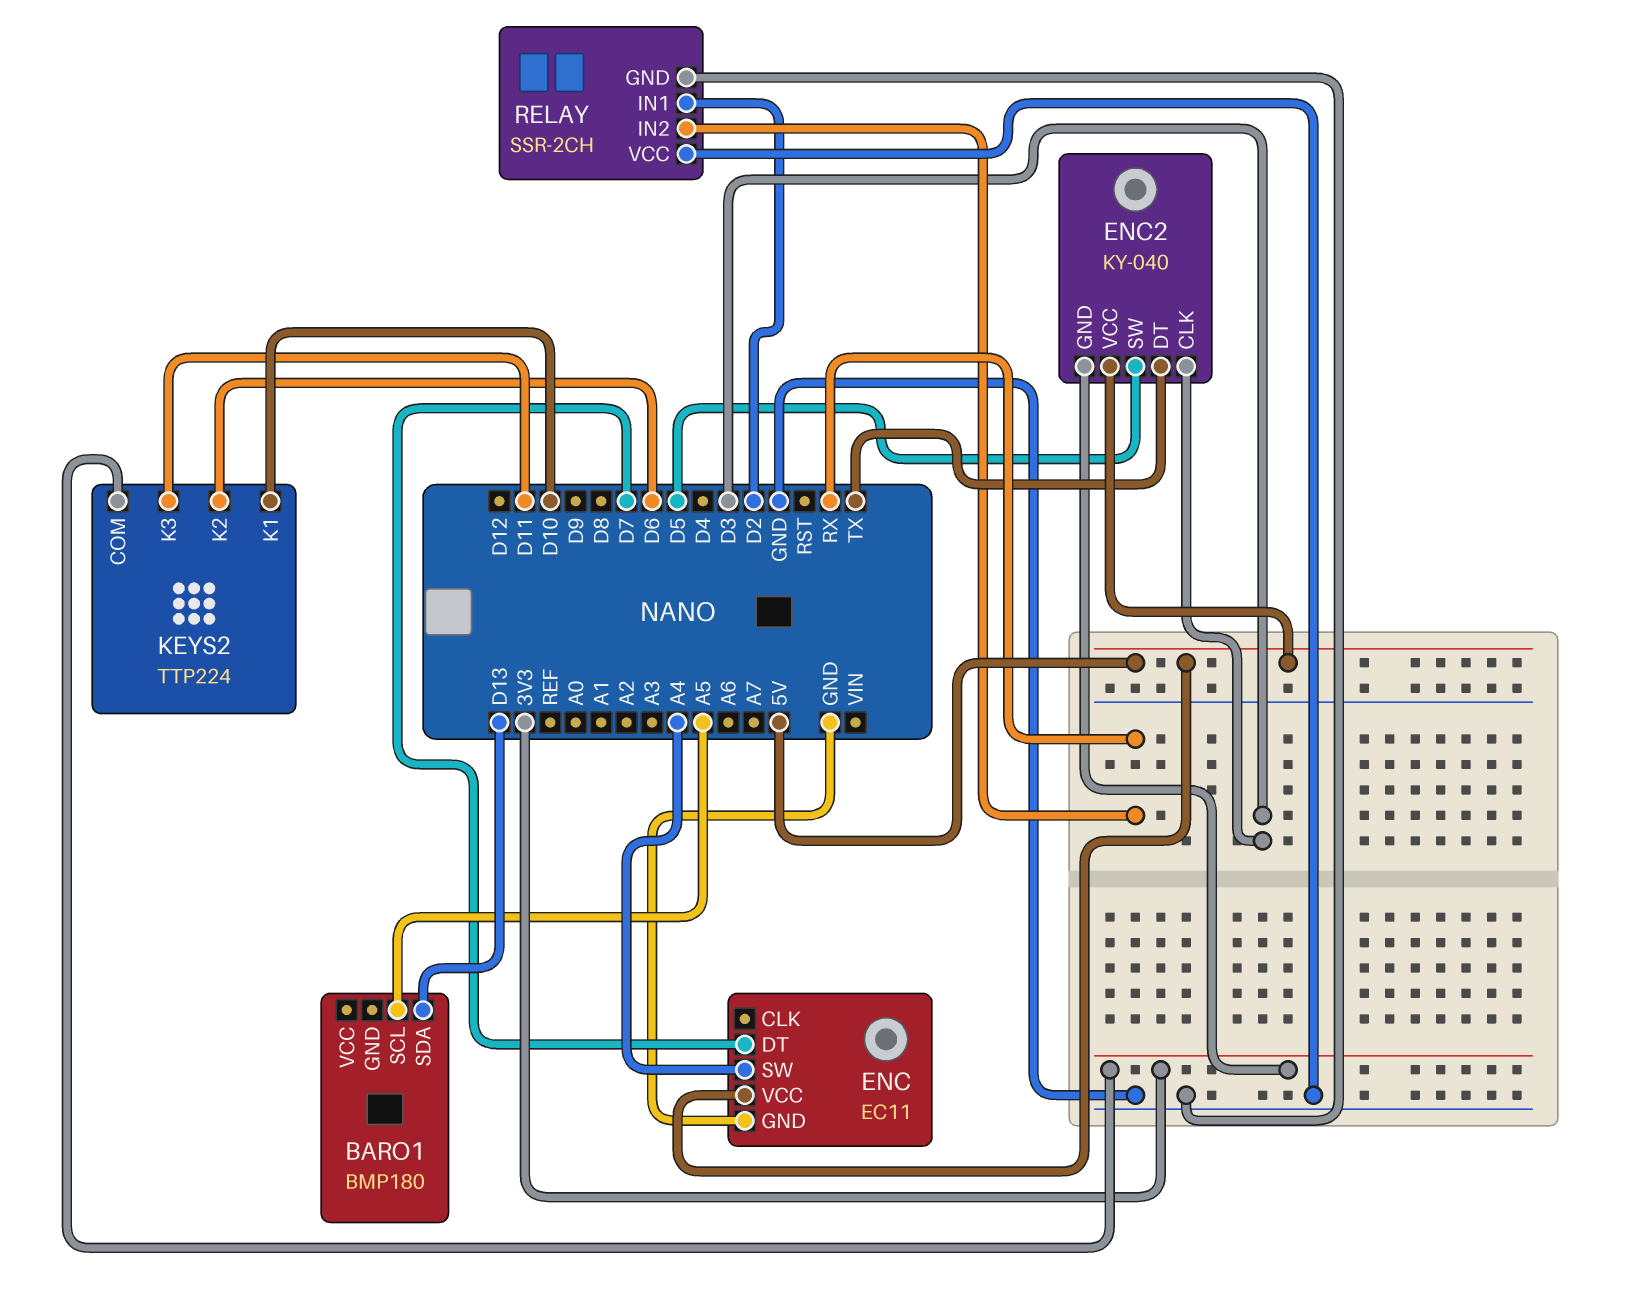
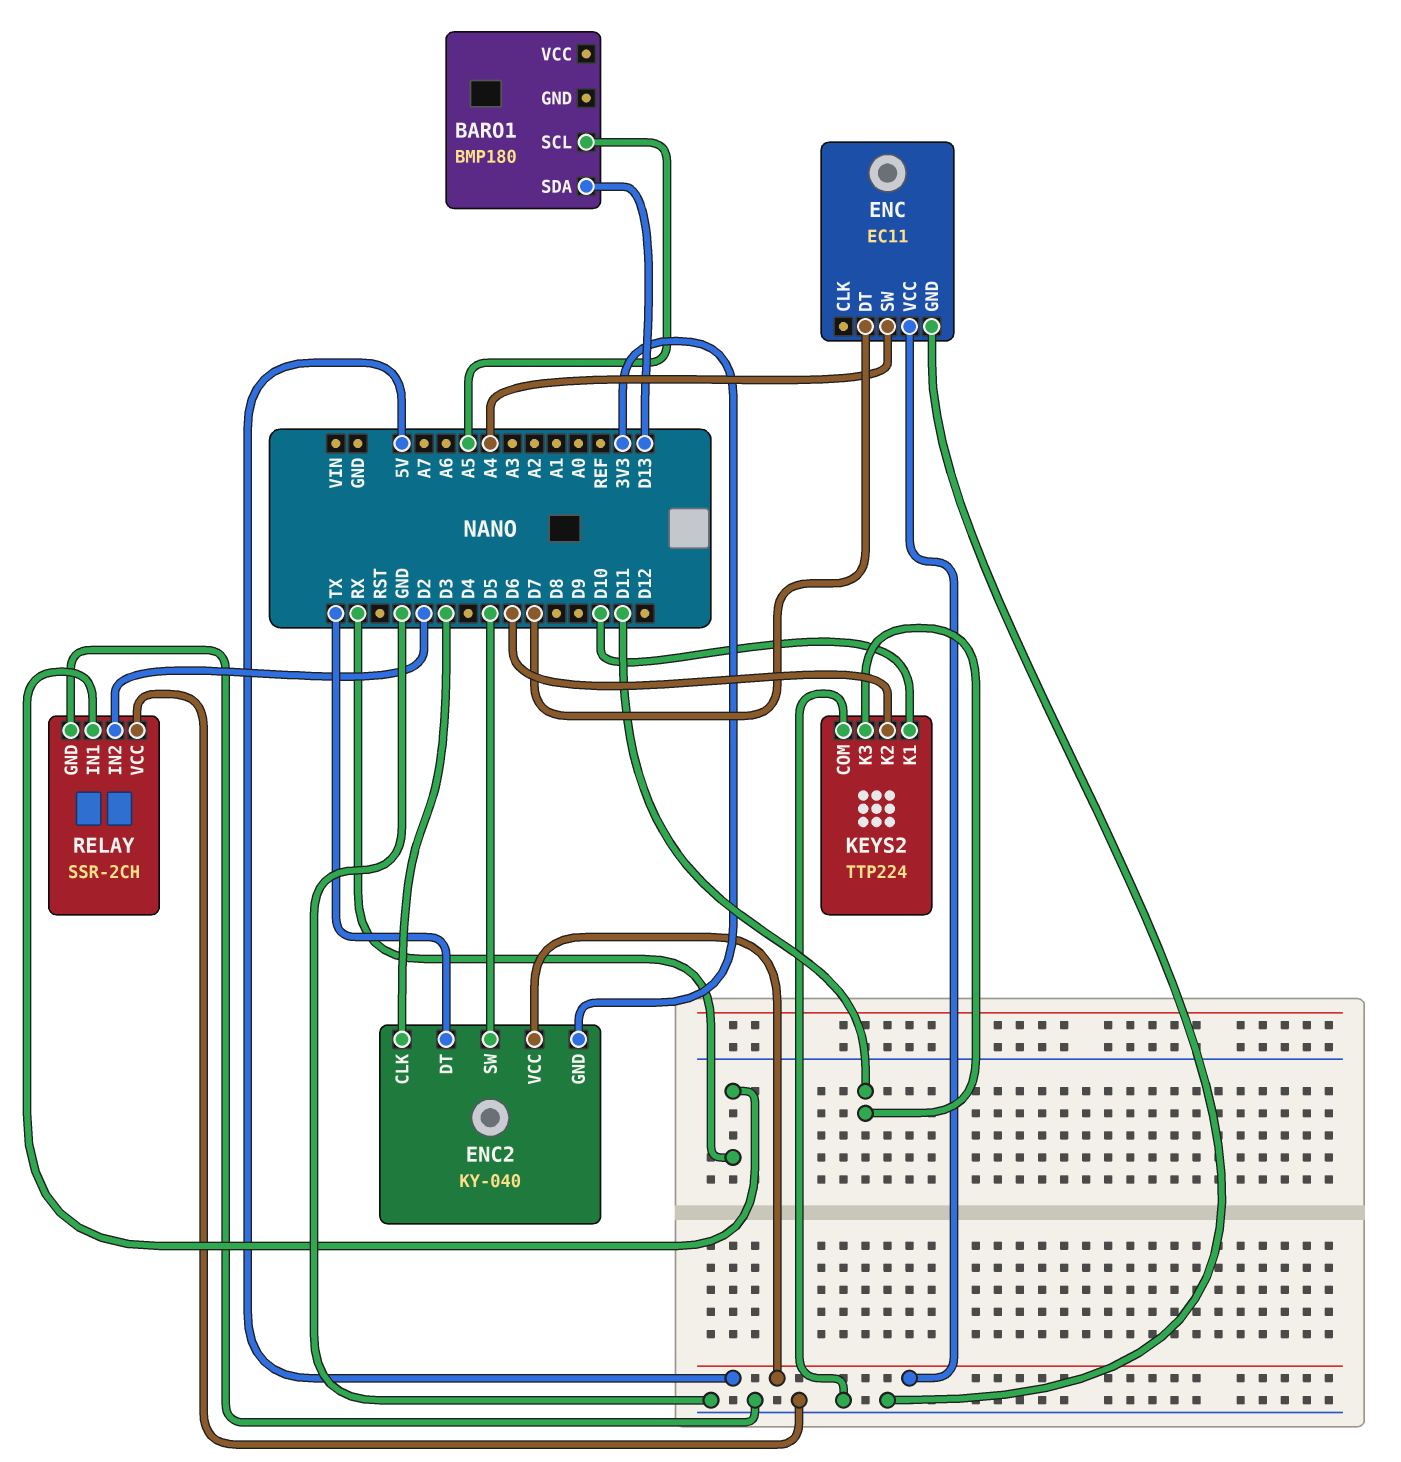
KEYS2 pin COM: 3V3 -> GND
RELAY pin IN1: D2 -> RX
RELAY pin IN2: RX -> D2

